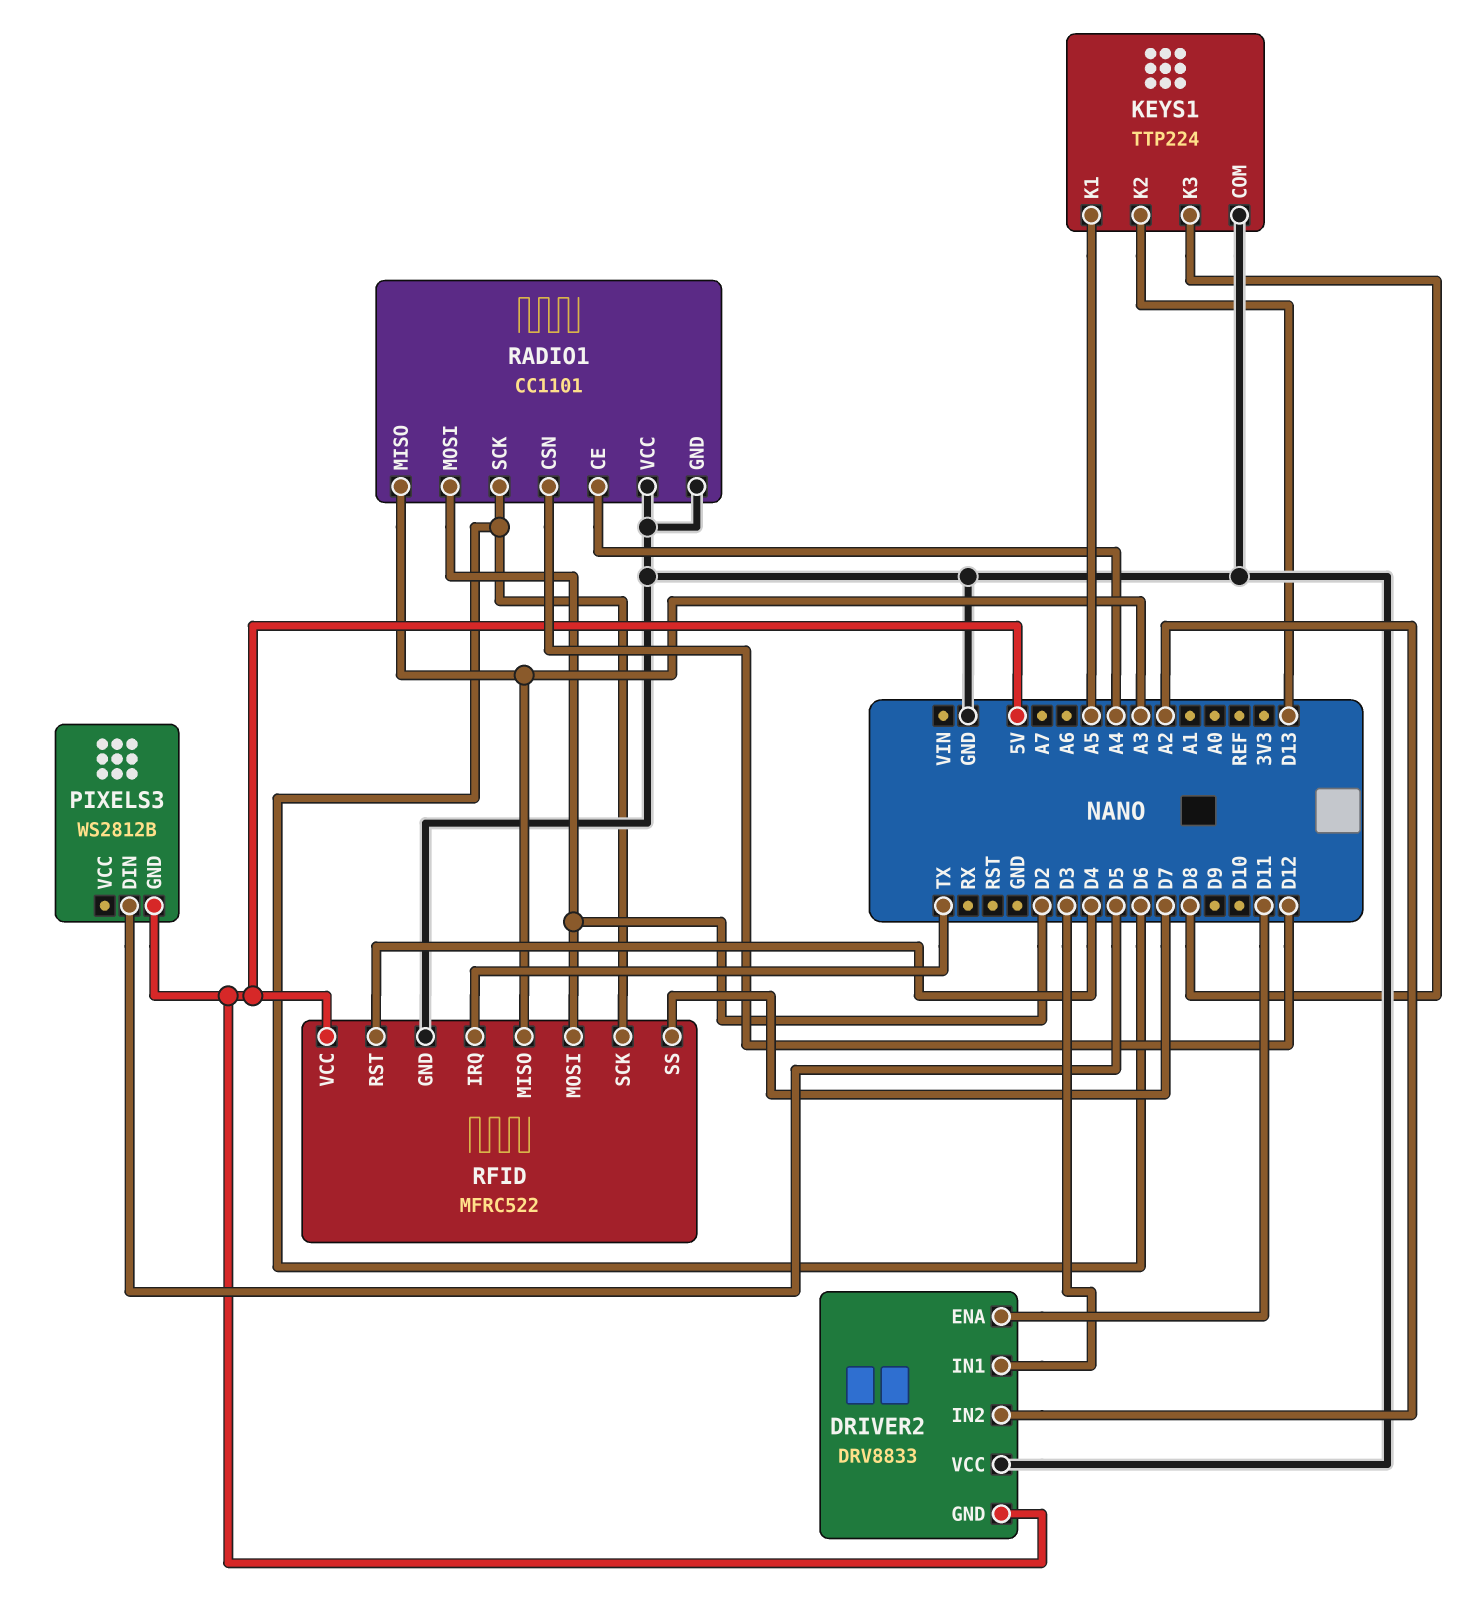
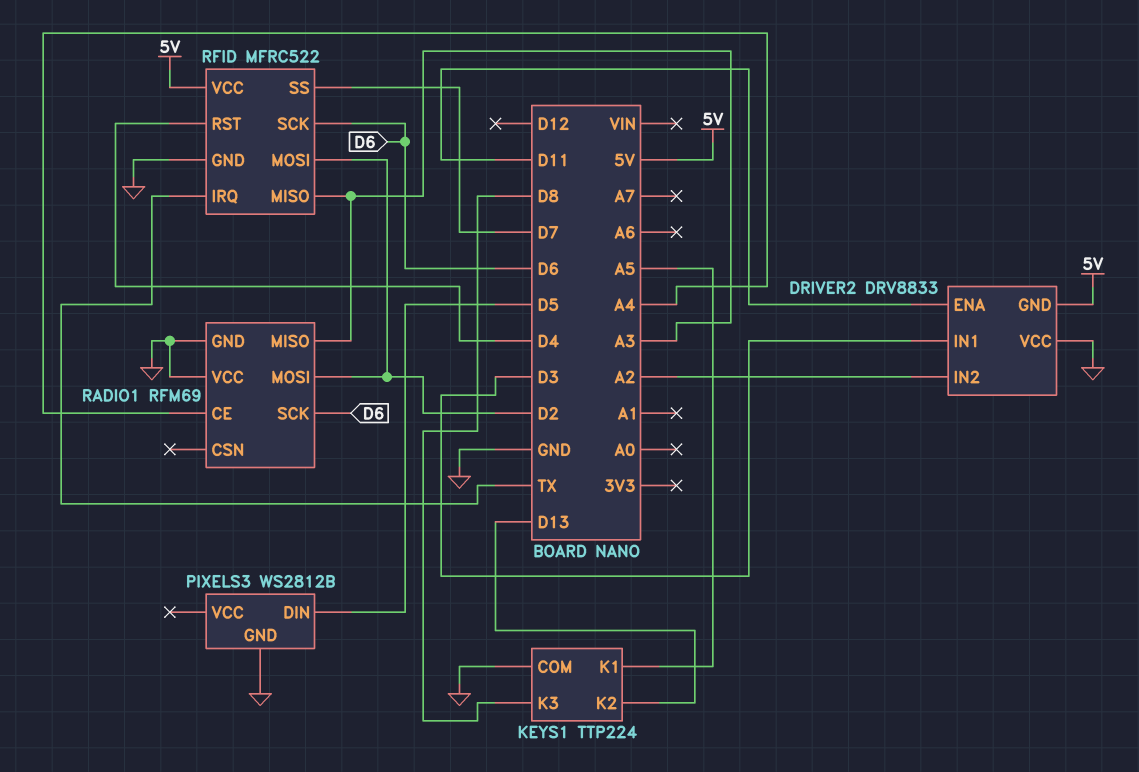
PIXELS3 pin GND: 5V -> GND
RADIO1: CC1101 -> RFM69
RADIO1 pin CSN: D12 -> none

